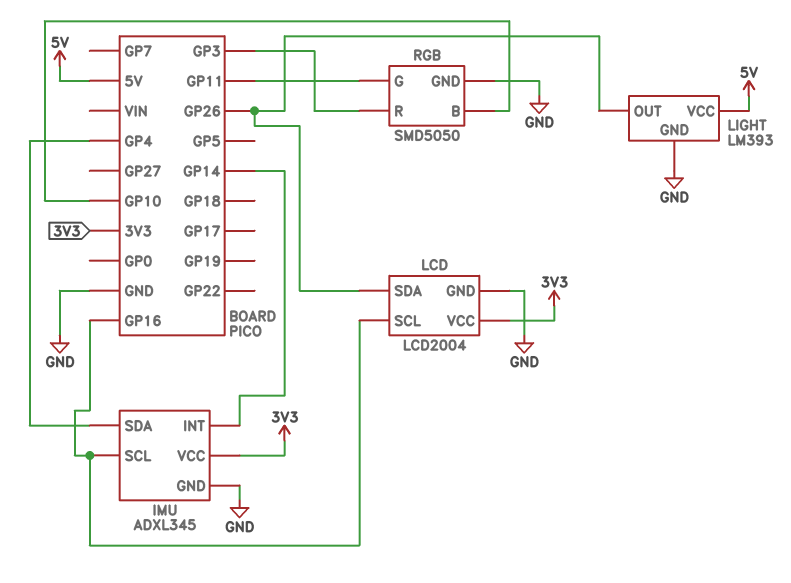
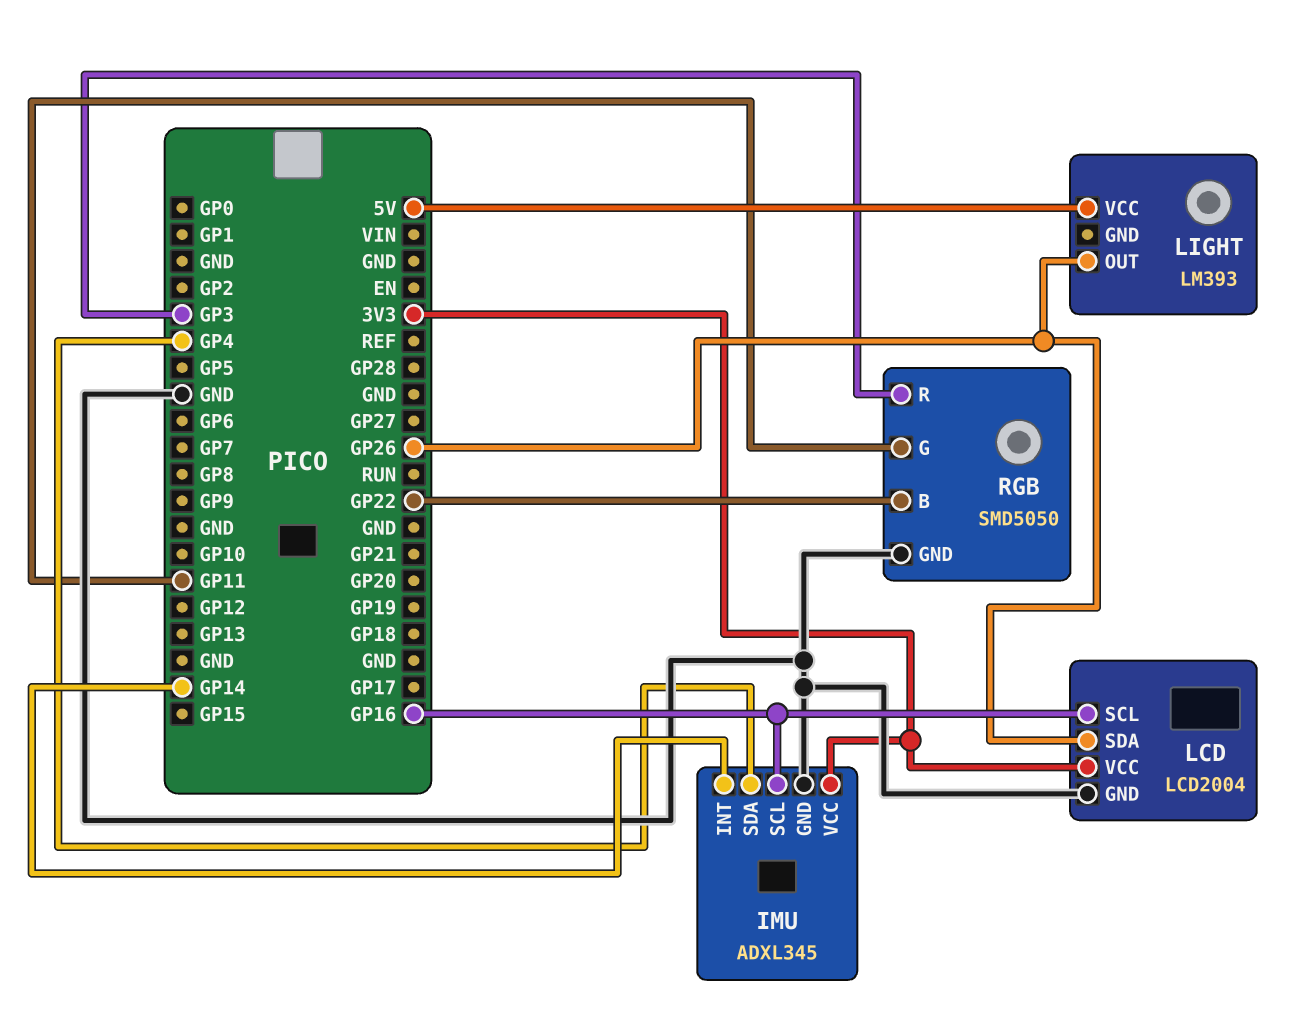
LIGHT pin GND: GND -> none
RGB pin B: GP10 -> GP22

